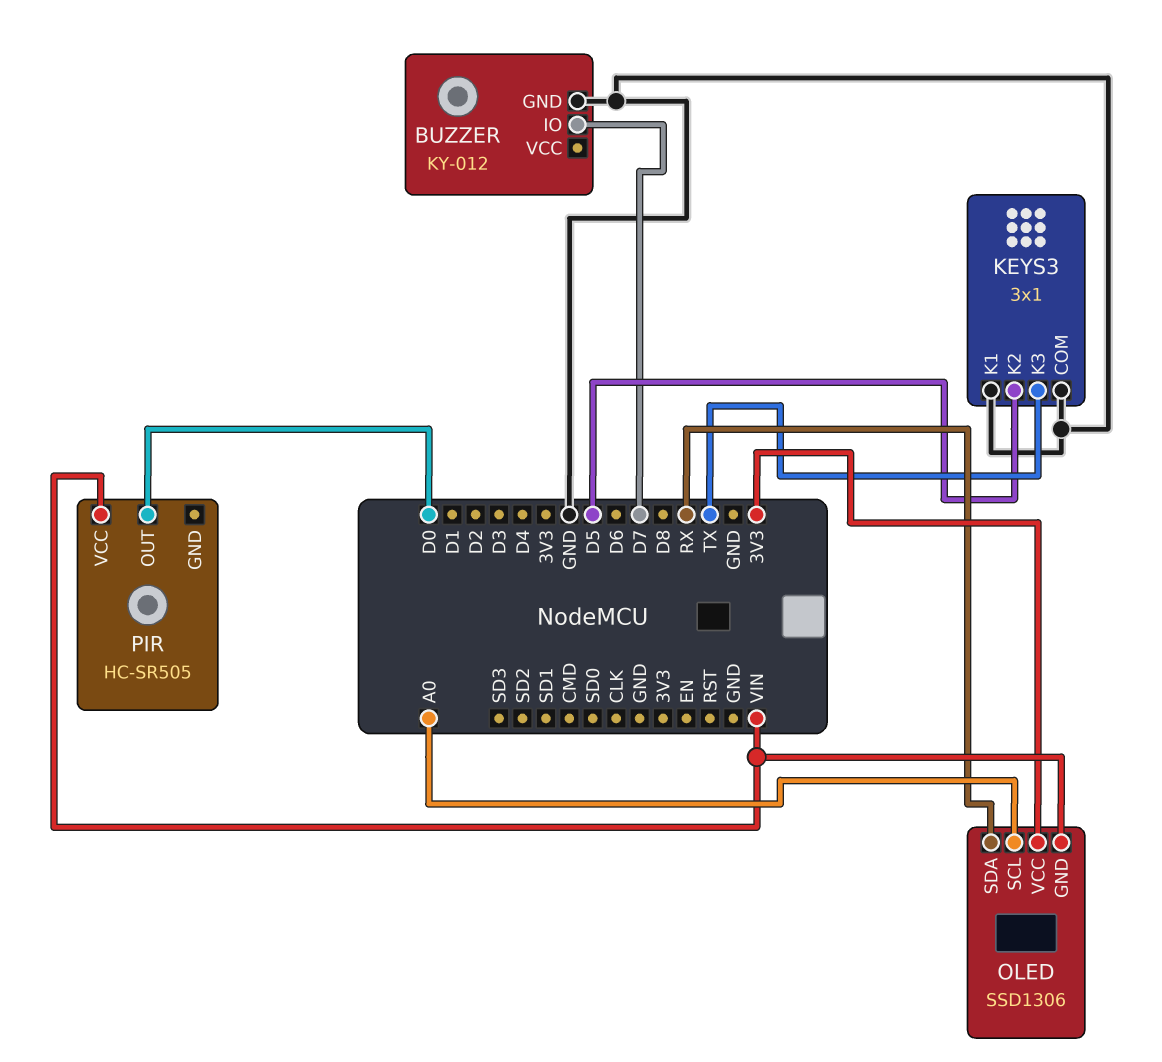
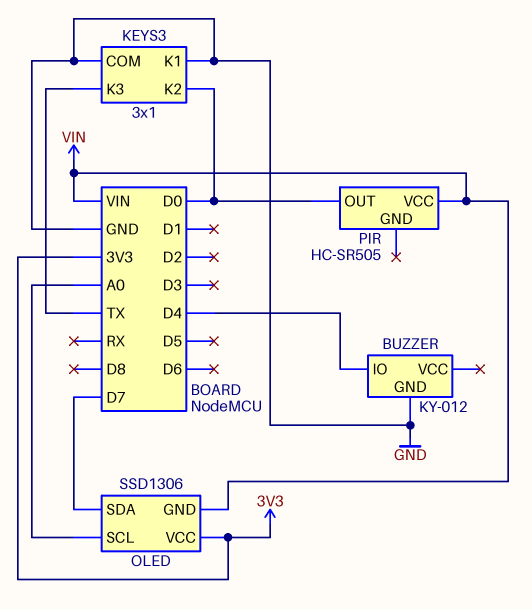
BUZZER pin IO: D7 -> D4
KEYS3 pin K2: D5 -> D0
OLED pin SDA: RX -> D7

